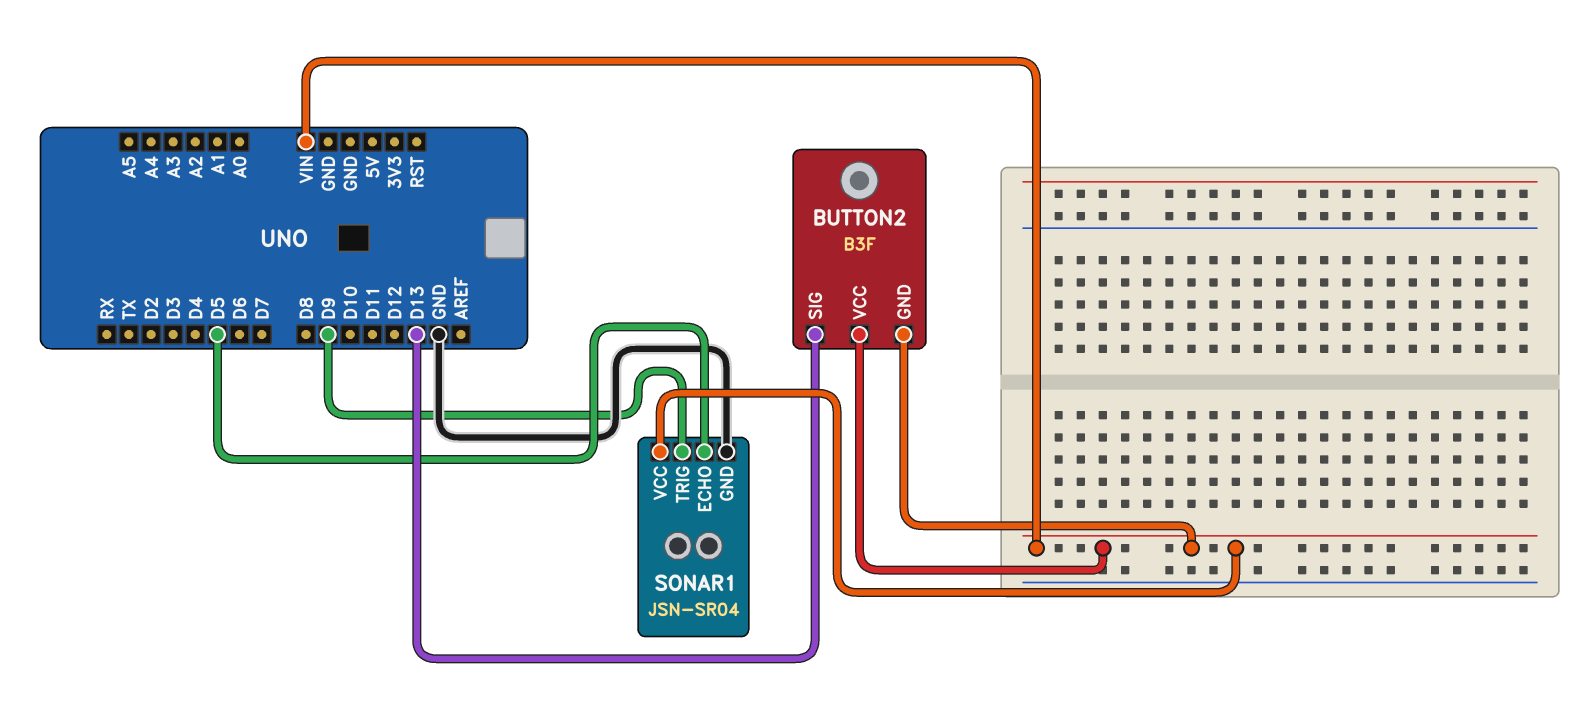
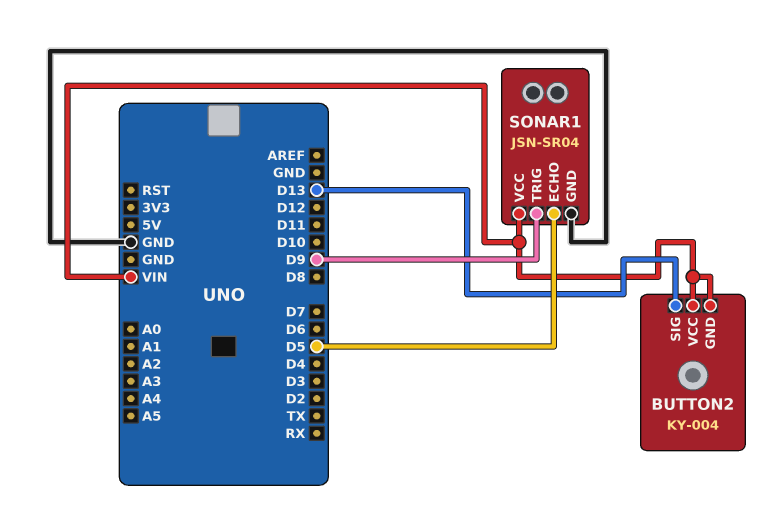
BUTTON2: B3F -> KY-004

